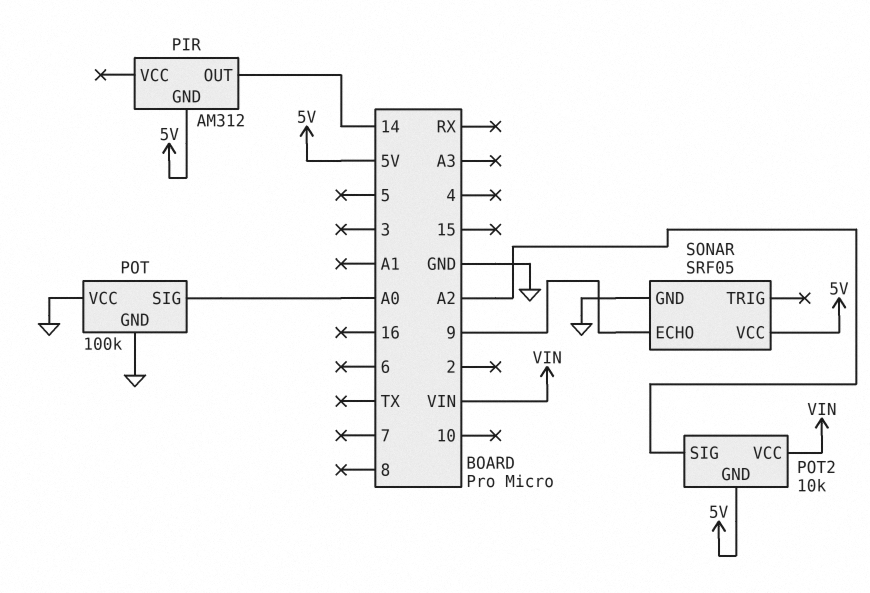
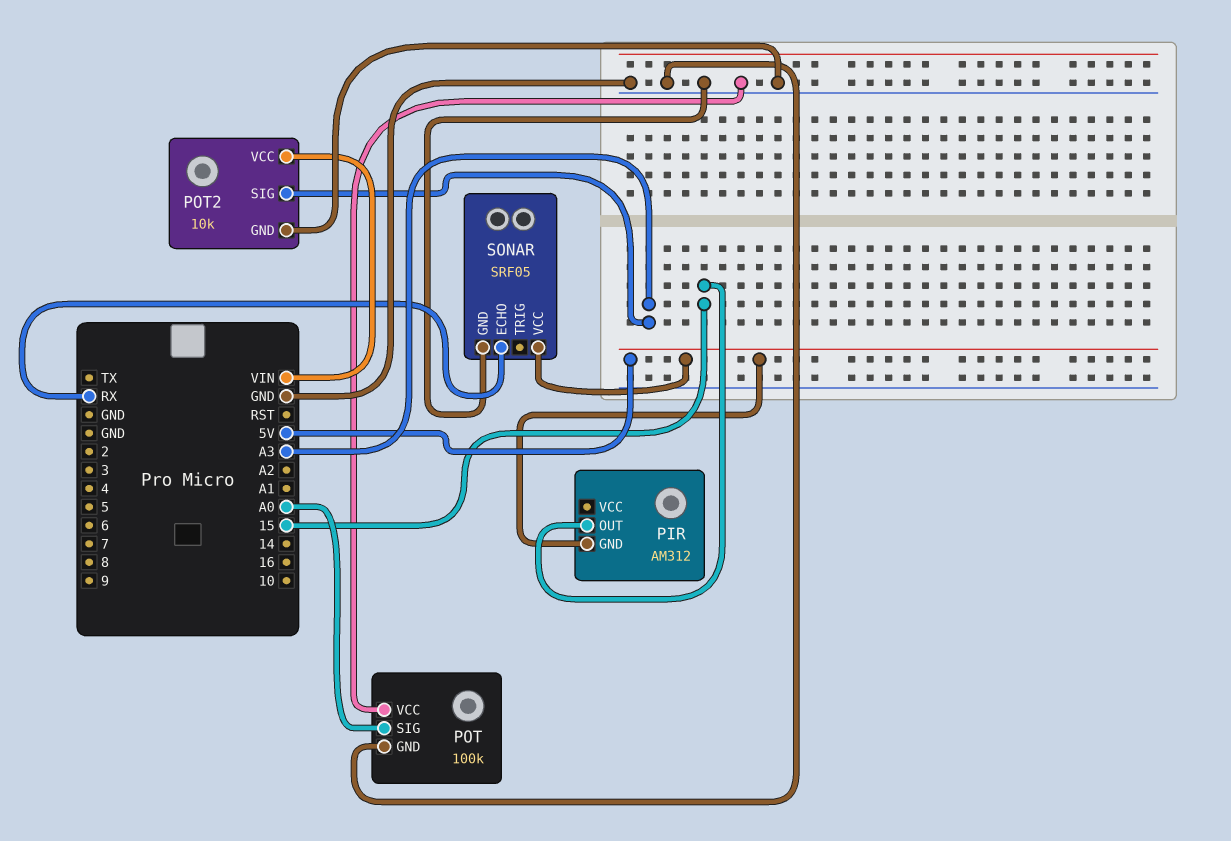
PIR pin OUT: 14 -> 15
POT2 pin GND: 5V -> GND
POT2 pin SIG: A2 -> A3
SONAR pin ECHO: 9 -> RX

